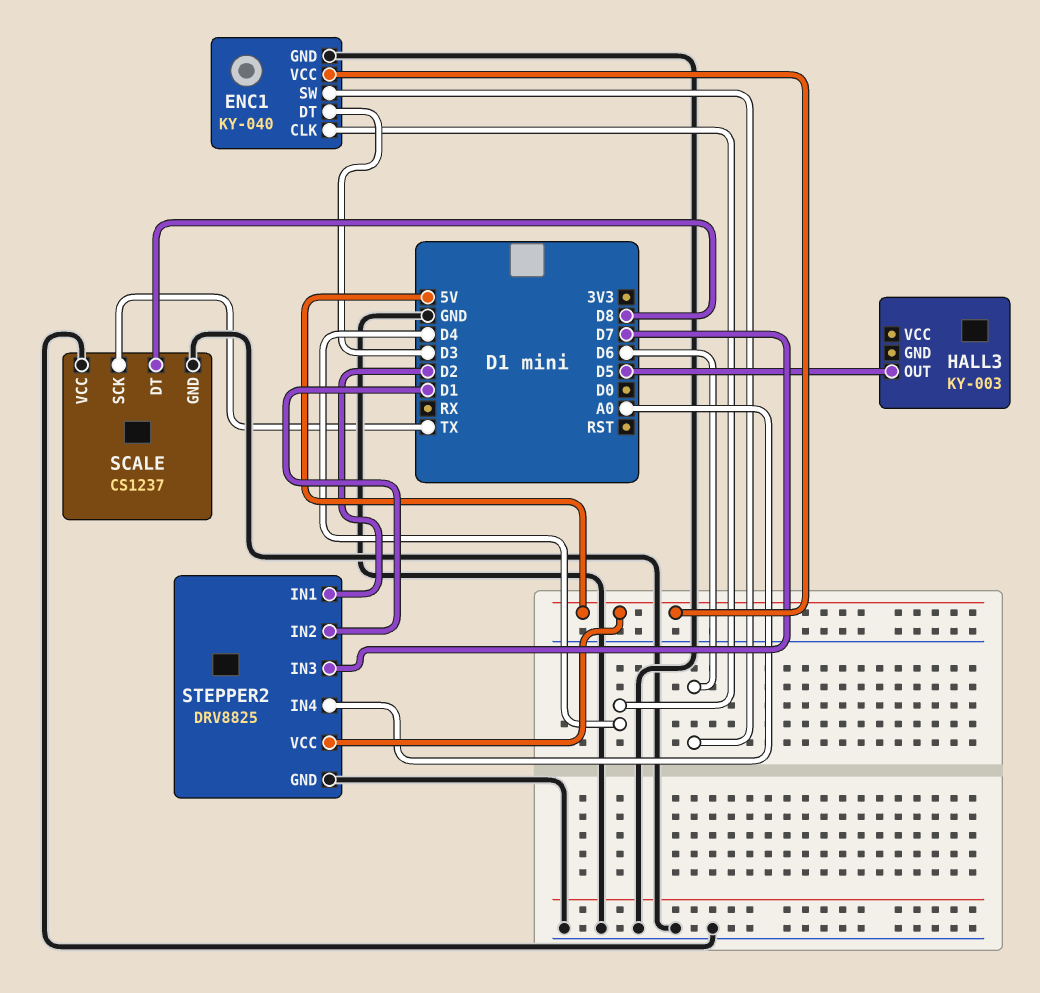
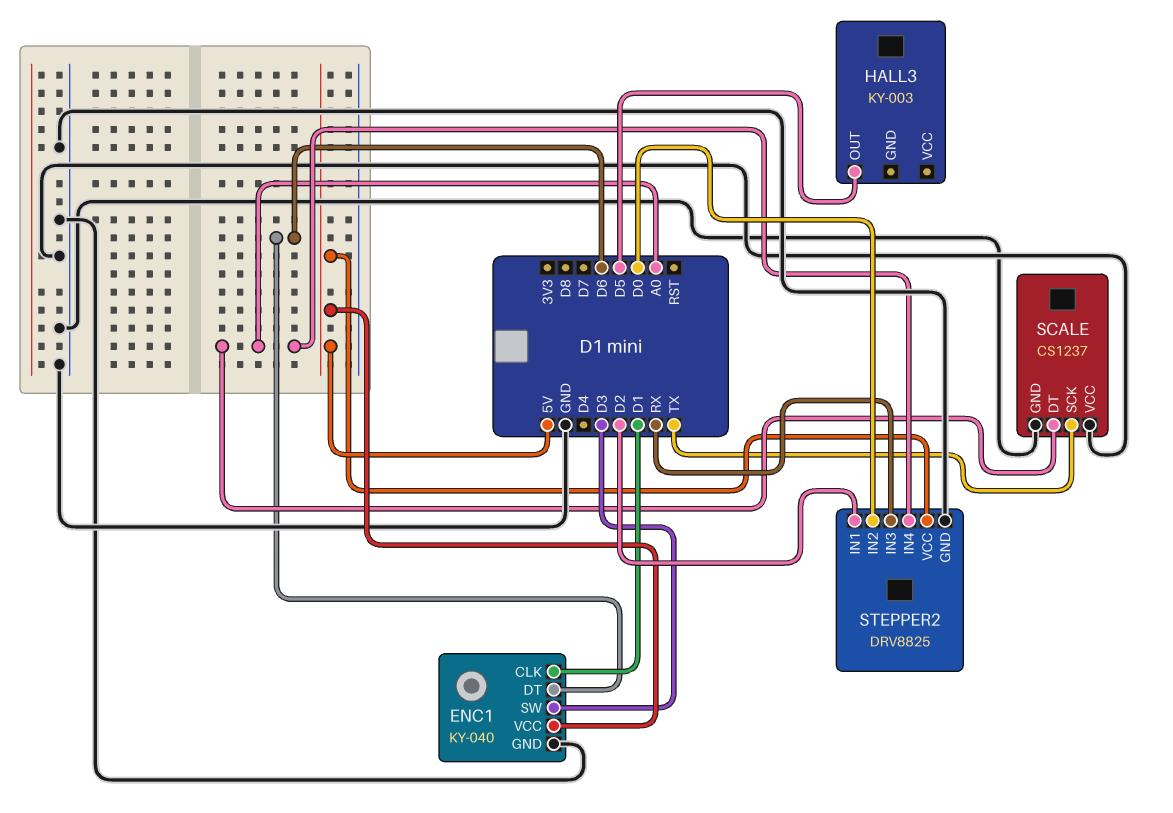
ENC1 pin CLK: D4 -> D1
ENC1 pin DT: D3 -> D6
ENC1 pin SW: D6 -> D3
SCALE pin DT: D8 -> A0
STEPPER2 pin IN2: D1 -> D0
STEPPER2 pin IN3: D7 -> RX

